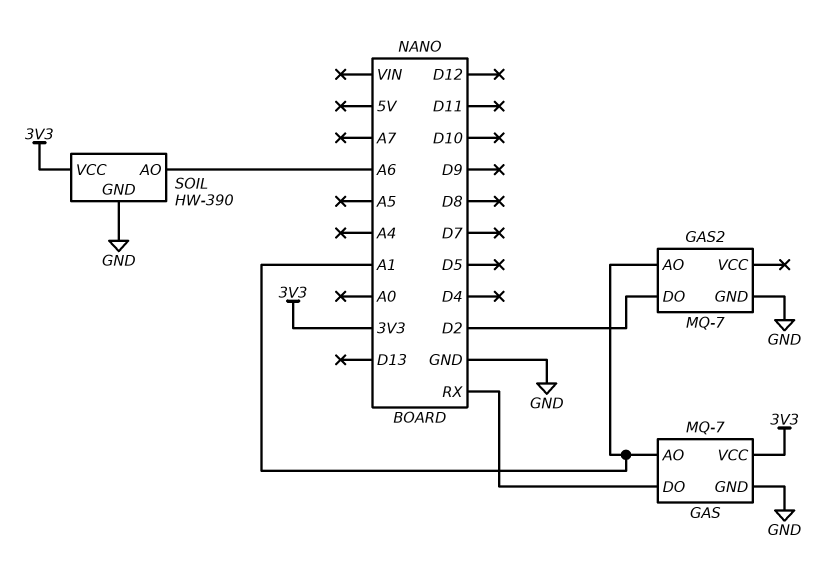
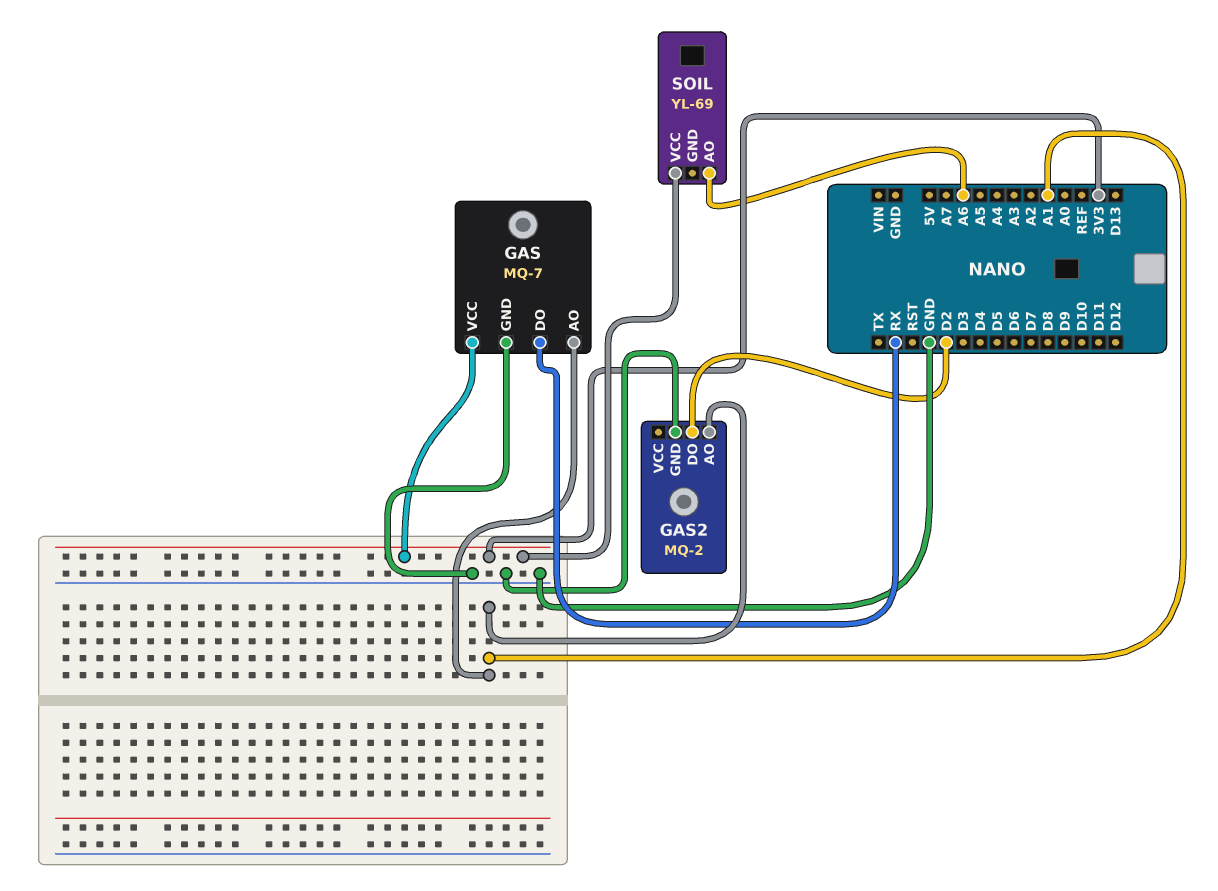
GAS2: MQ-7 -> MQ-2
SOIL: HW-390 -> YL-69
SOIL pin GND: GND -> none

